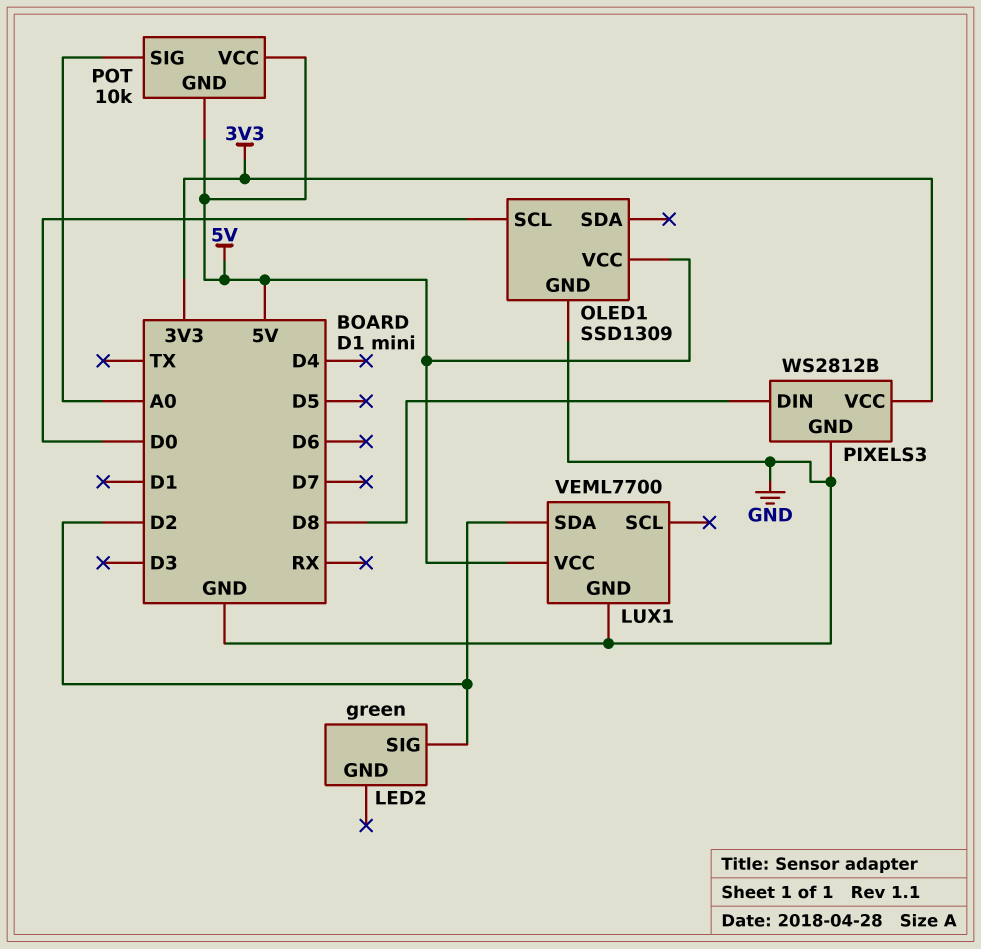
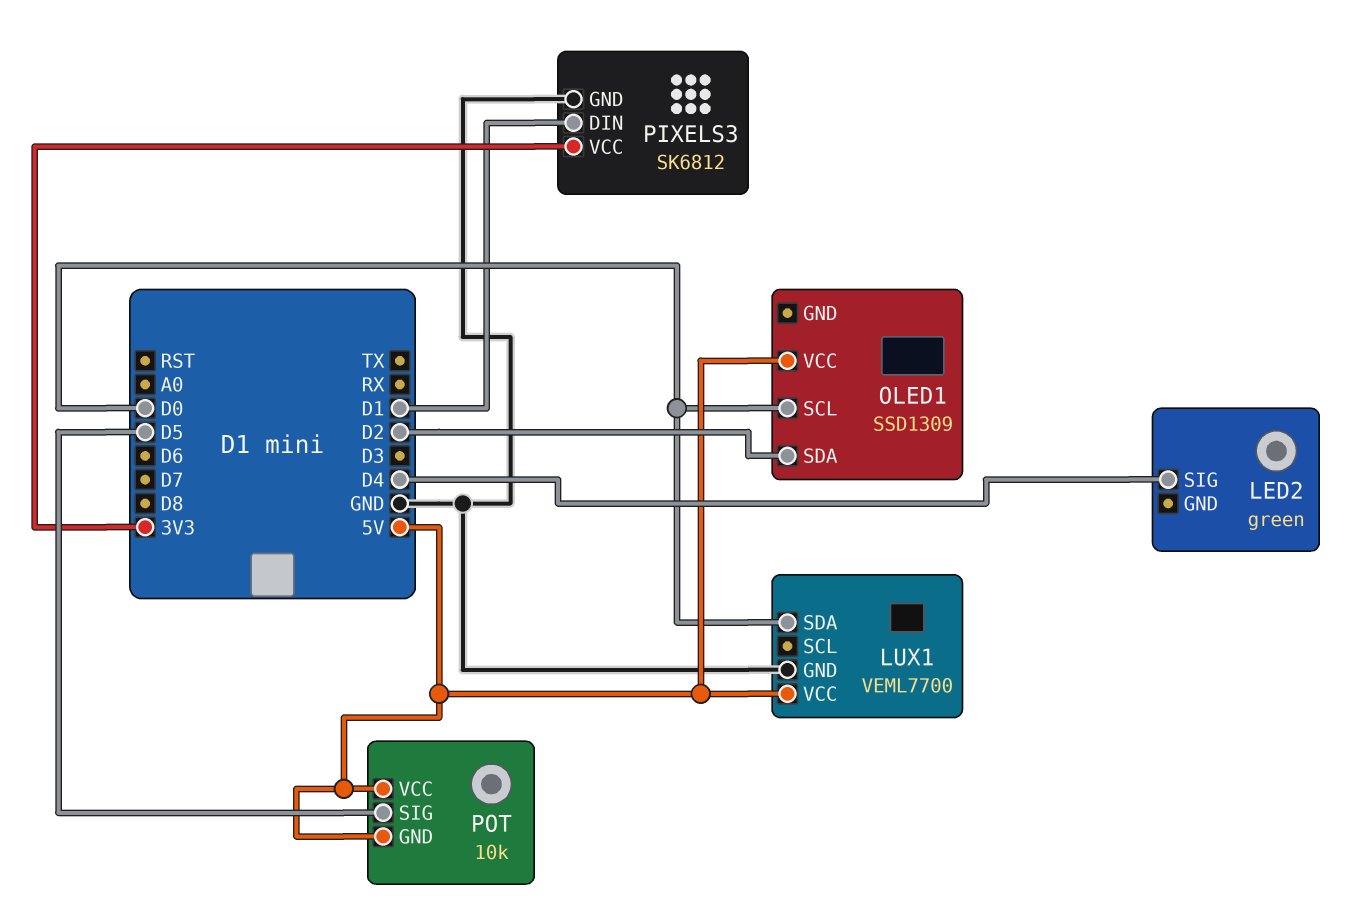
LED2 pin SIG: D2 -> D4
LUX1 pin SDA: D2 -> D0
OLED1 pin GND: GND -> none
OLED1 pin SDA: none -> D2
PIXELS3: WS2812B -> SK6812
PIXELS3 pin DIN: D8 -> D1
POT pin SIG: A0 -> D5

